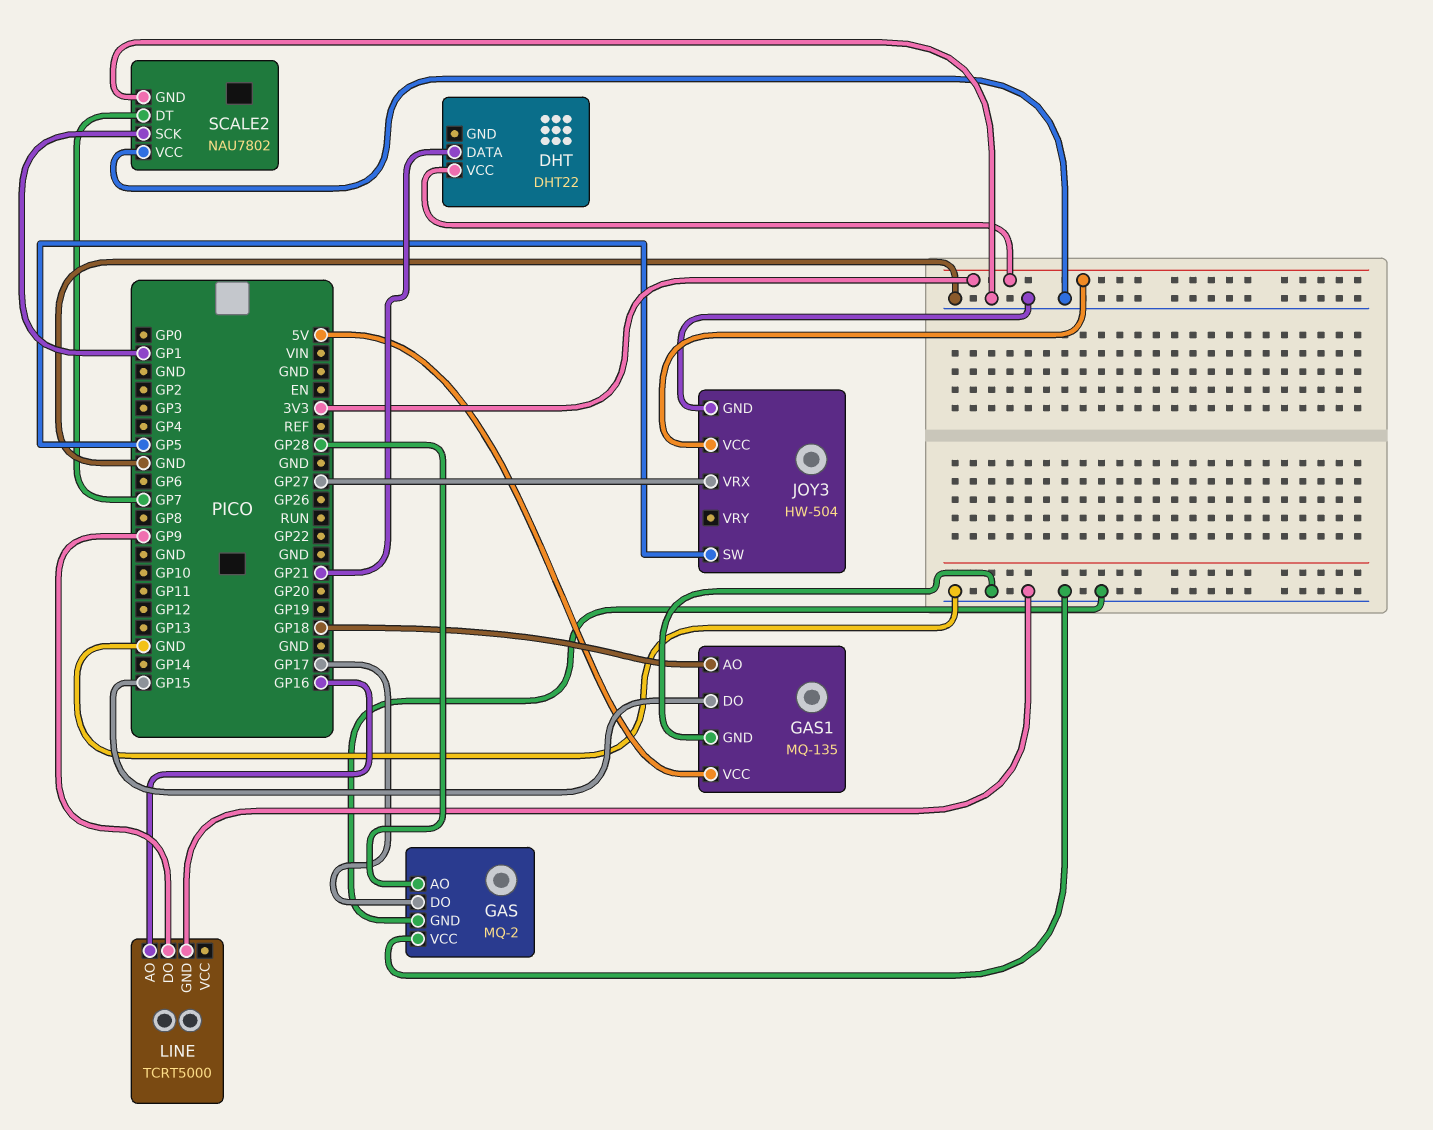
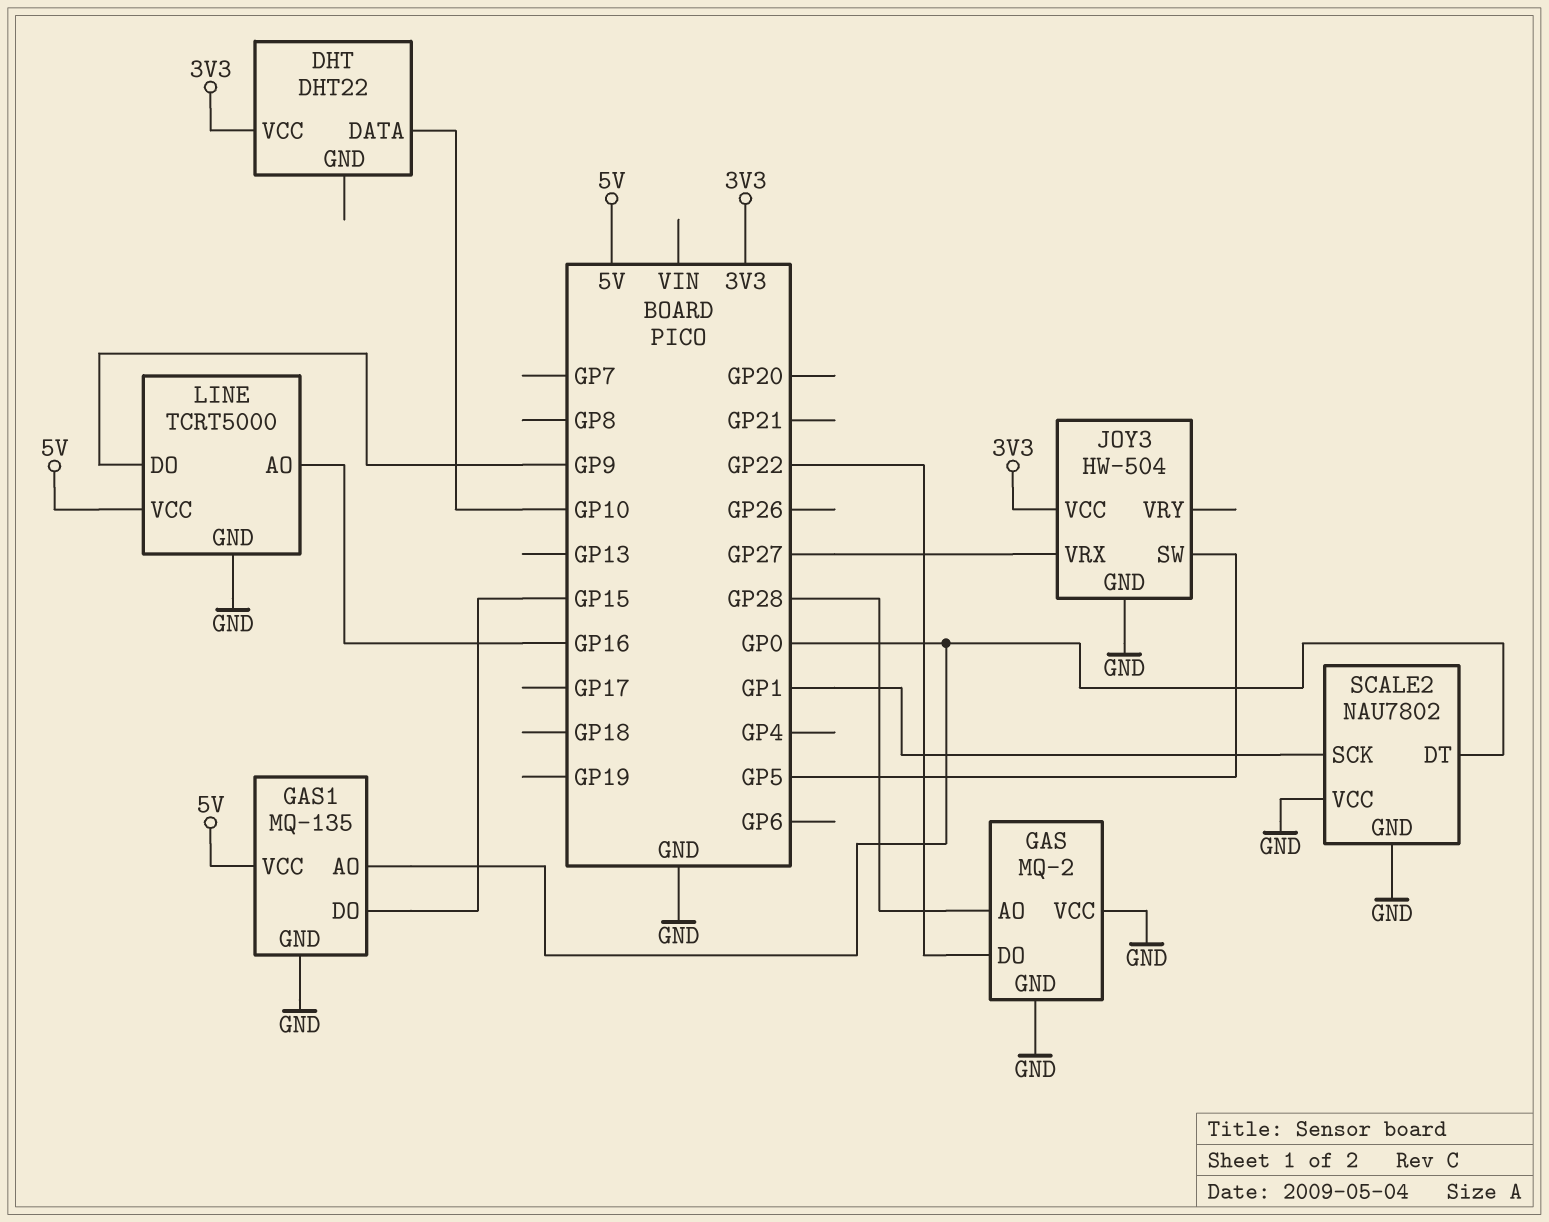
DHT pin DATA: GP21 -> GP10
GAS pin DO: GP17 -> GP22
GAS1 pin AO: GP18 -> GP0
LINE pin VCC: none -> 5V
SCALE2 pin DT: GP7 -> GP0

